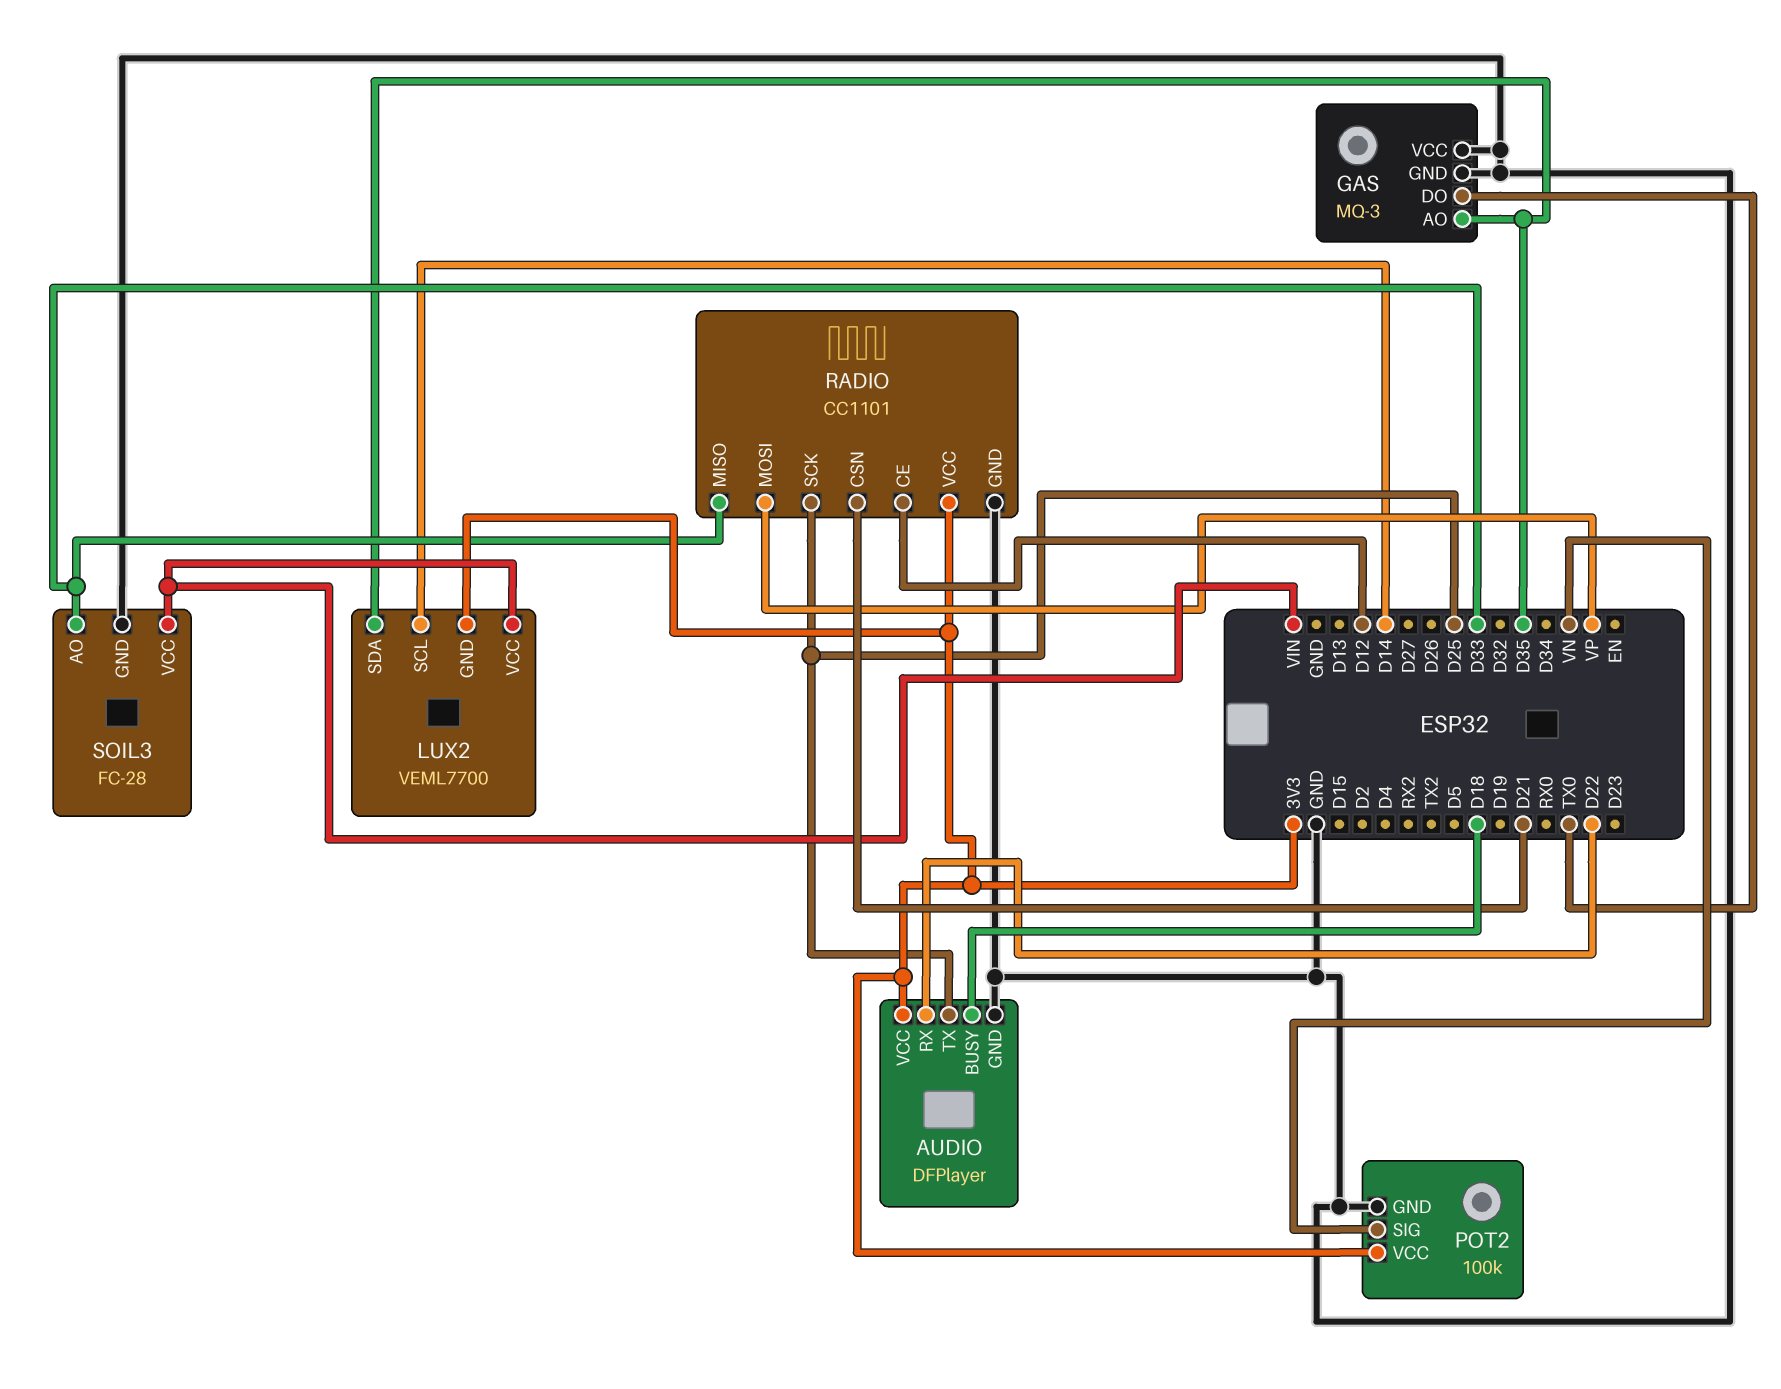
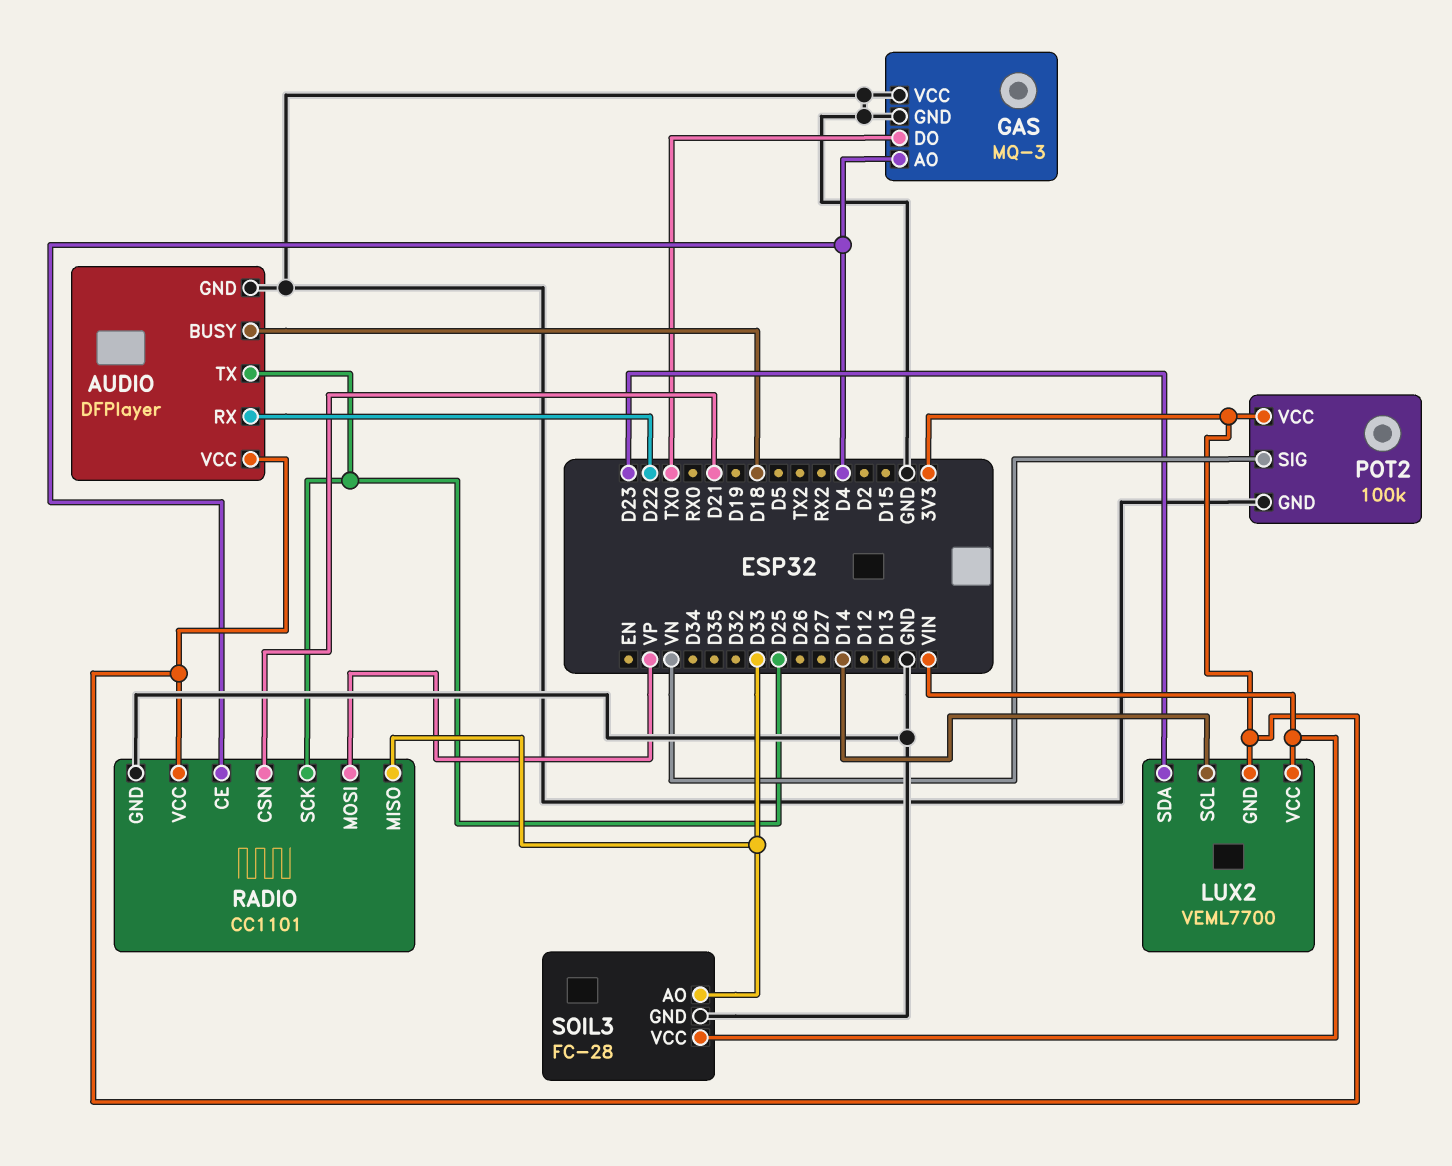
GAS pin AO: D35 -> D4
LUX2 pin SDA: D35 -> D23
RADIO pin CE: D12 -> D4

